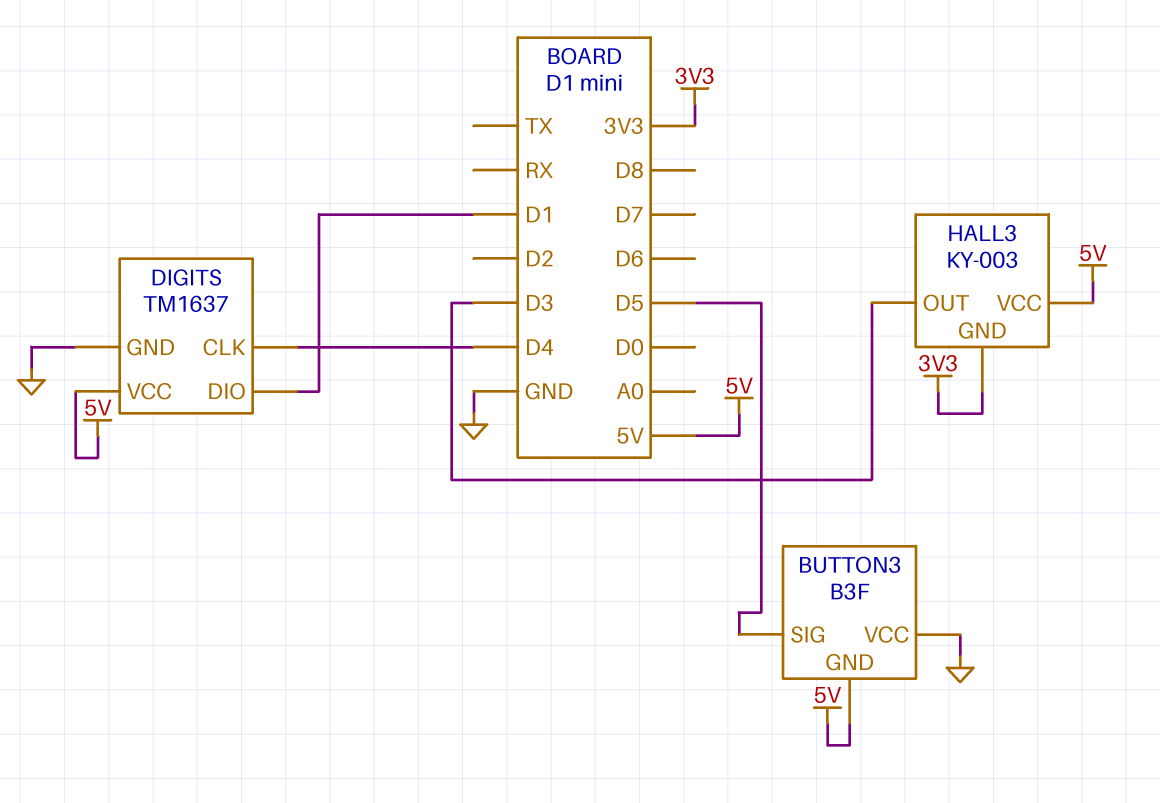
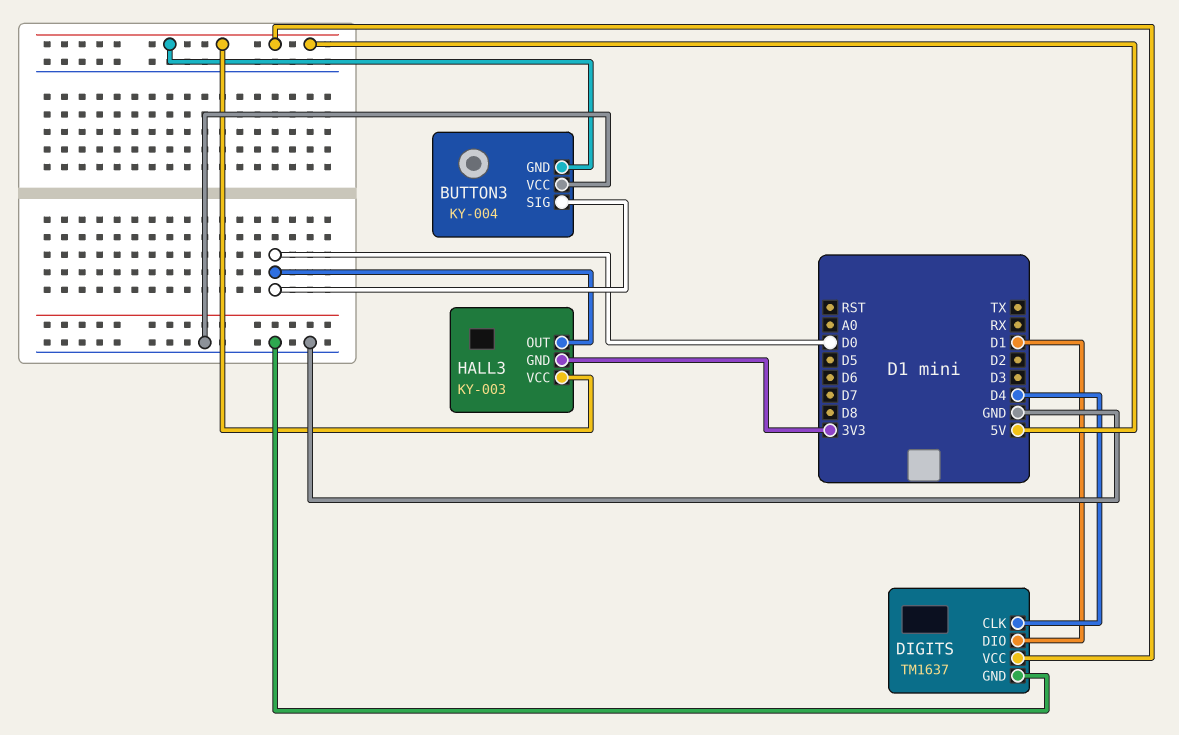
BUTTON3: B3F -> KY-004
BUTTON3 pin SIG: D5 -> D0
HALL3 pin OUT: D3 -> D0

